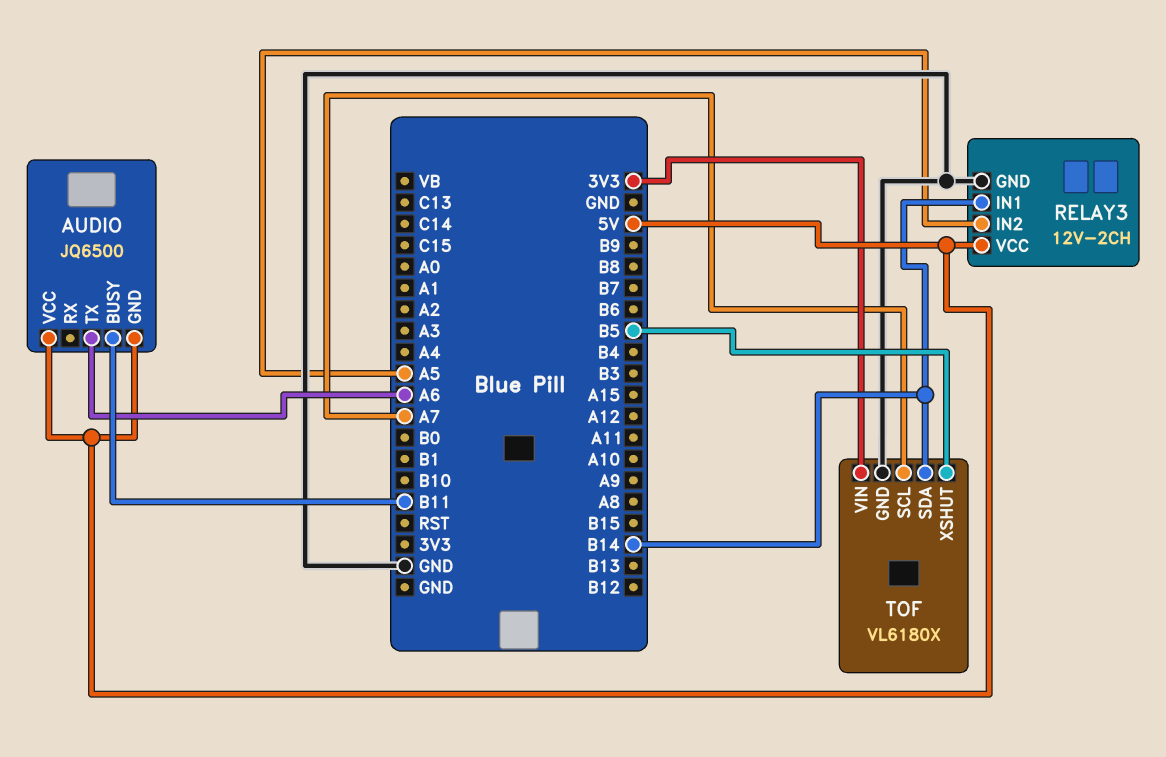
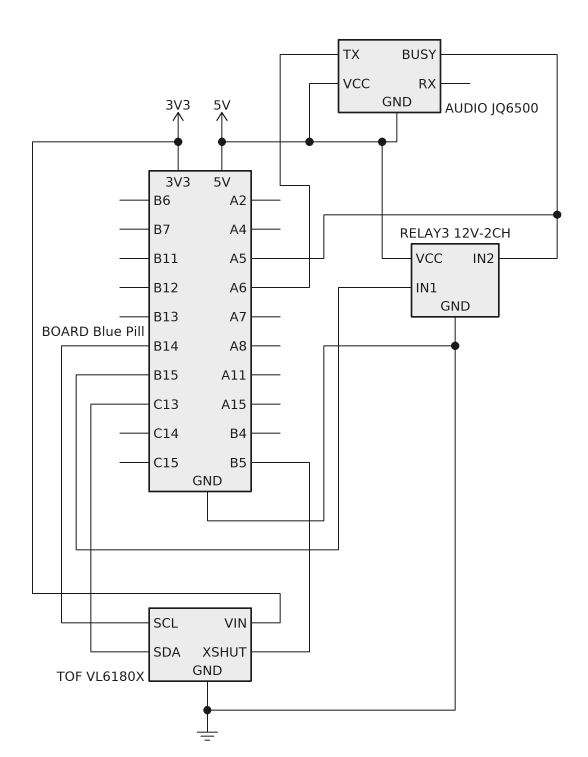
AUDIO pin BUSY: B11 -> A5
RELAY3 pin IN1: B14 -> B15
TOF pin SCL: A7 -> B14
TOF pin SDA: B14 -> C13

